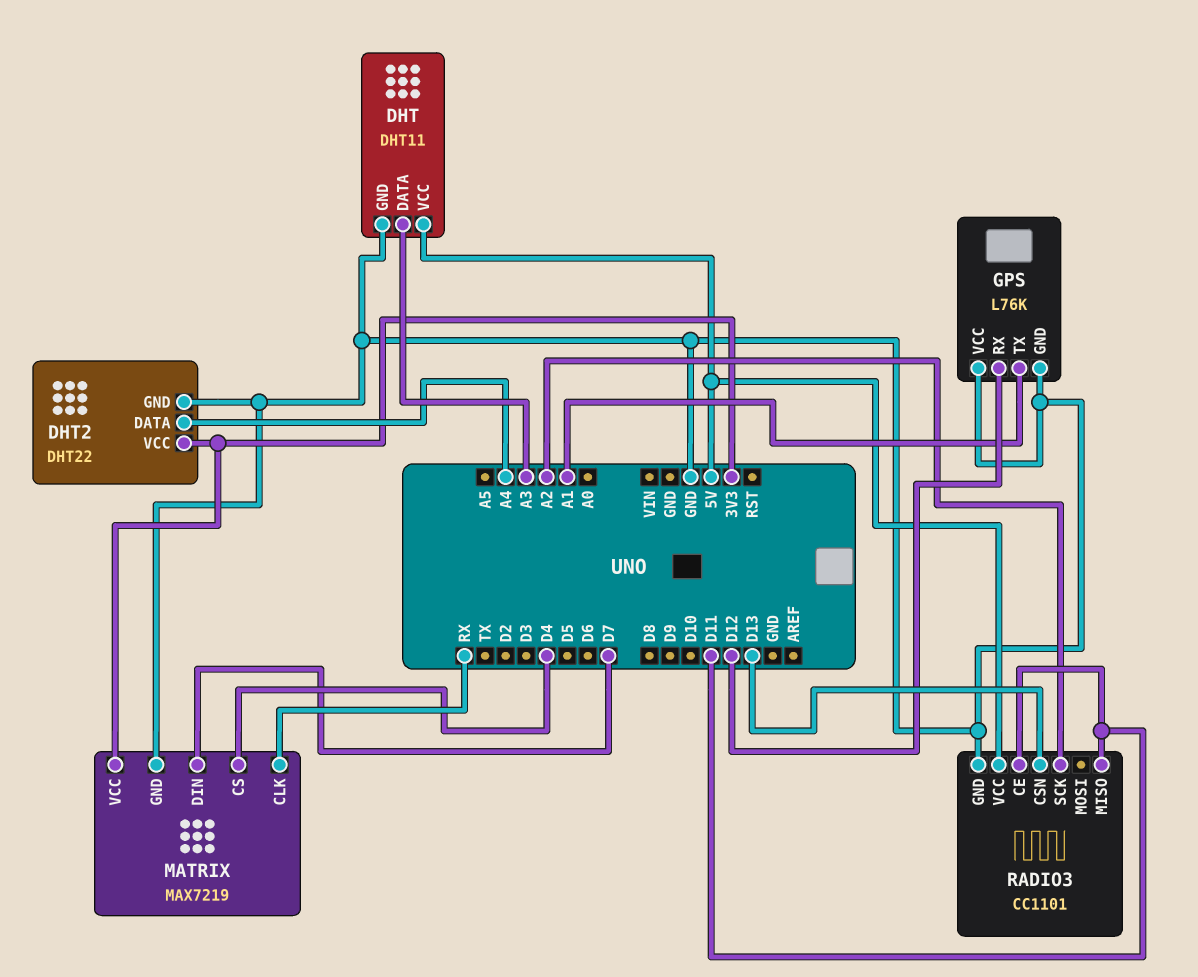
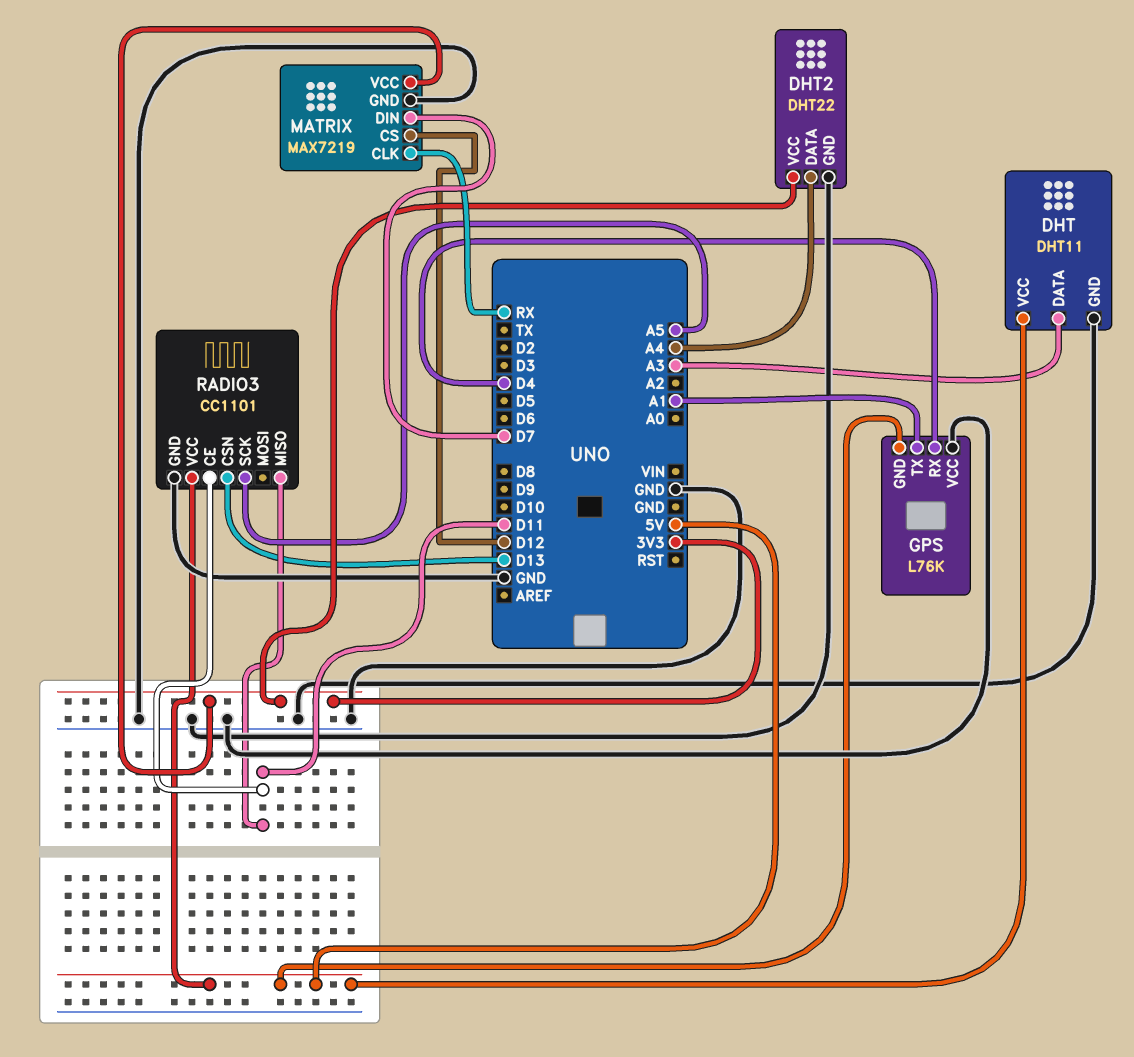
GPS pin GND: GND -> 5V
GPS pin RX: D12 -> D4
MATRIX pin CS: D4 -> D12
RADIO3 pin SCK: A2 -> A5

